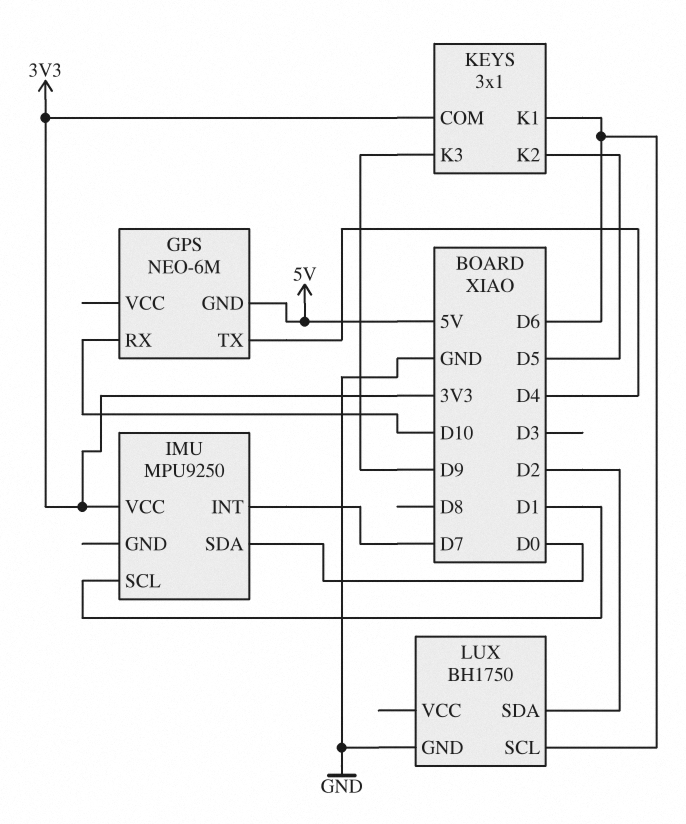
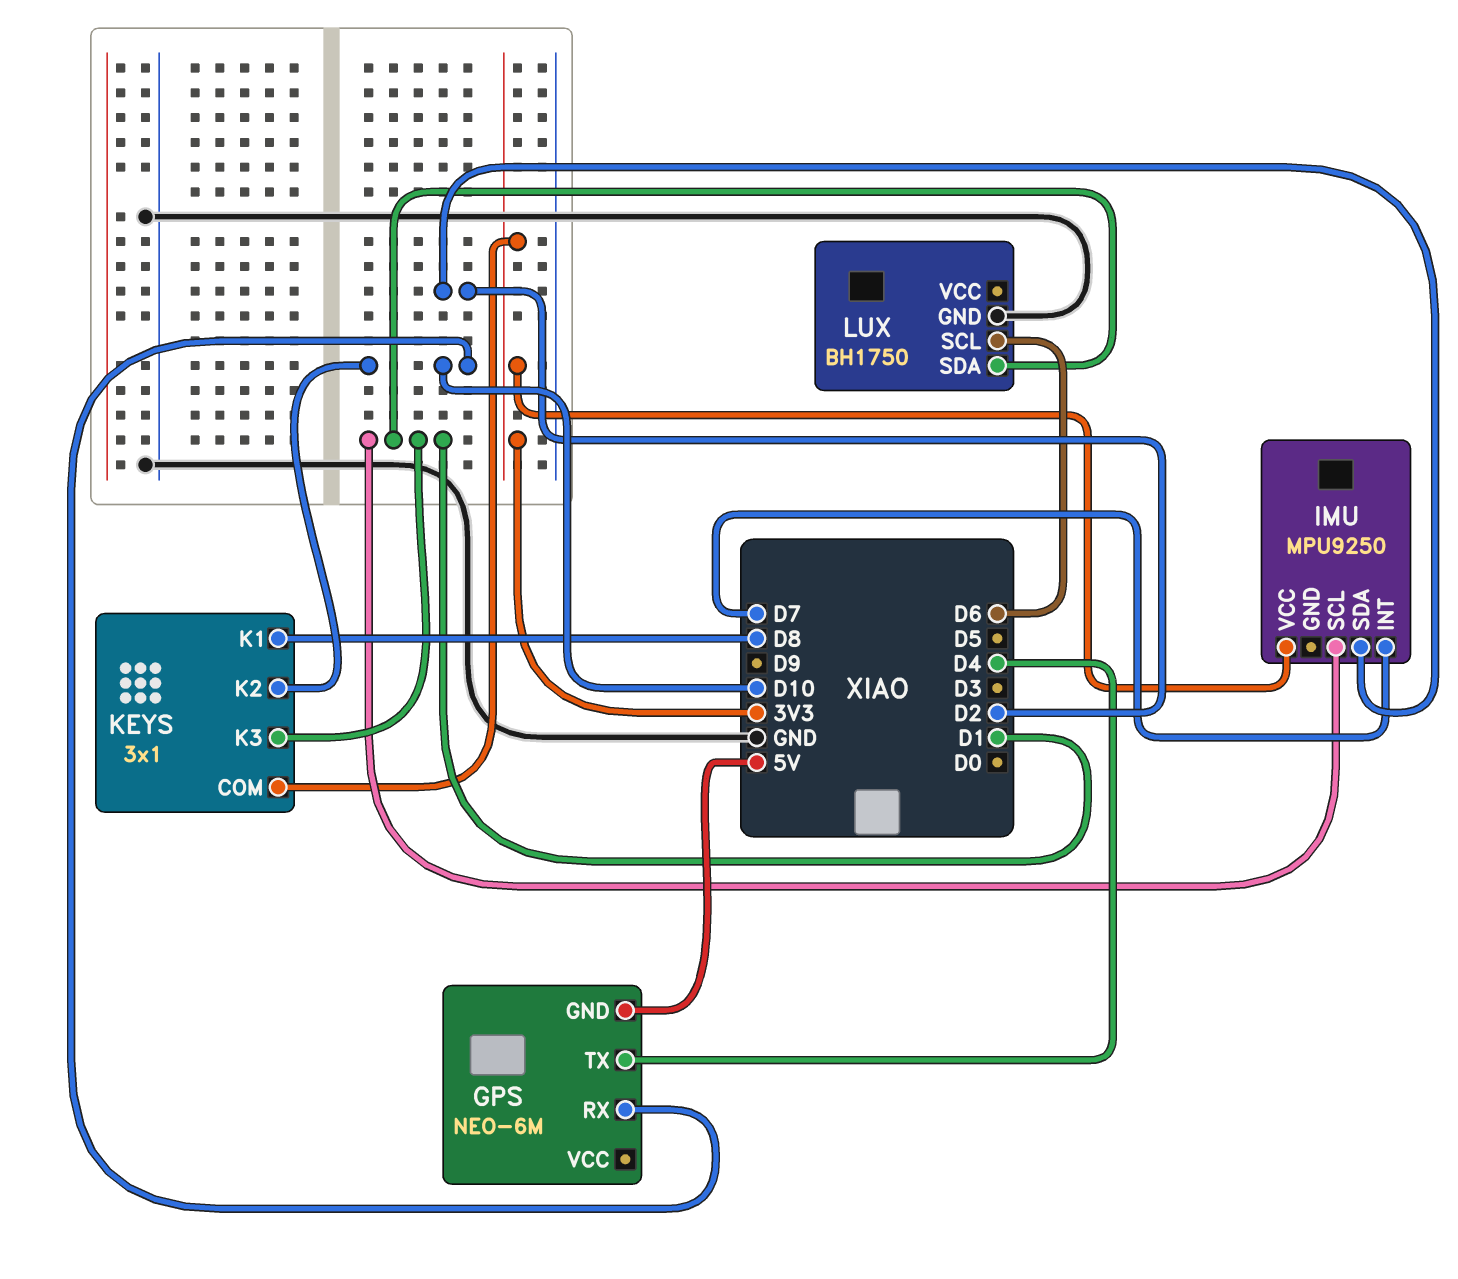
IMU pin SDA: D0 -> D2
KEYS pin K1: D6 -> D8
KEYS pin K2: D5 -> D10
KEYS pin K3: D9 -> D1
LUX pin SDA: D2 -> D1

